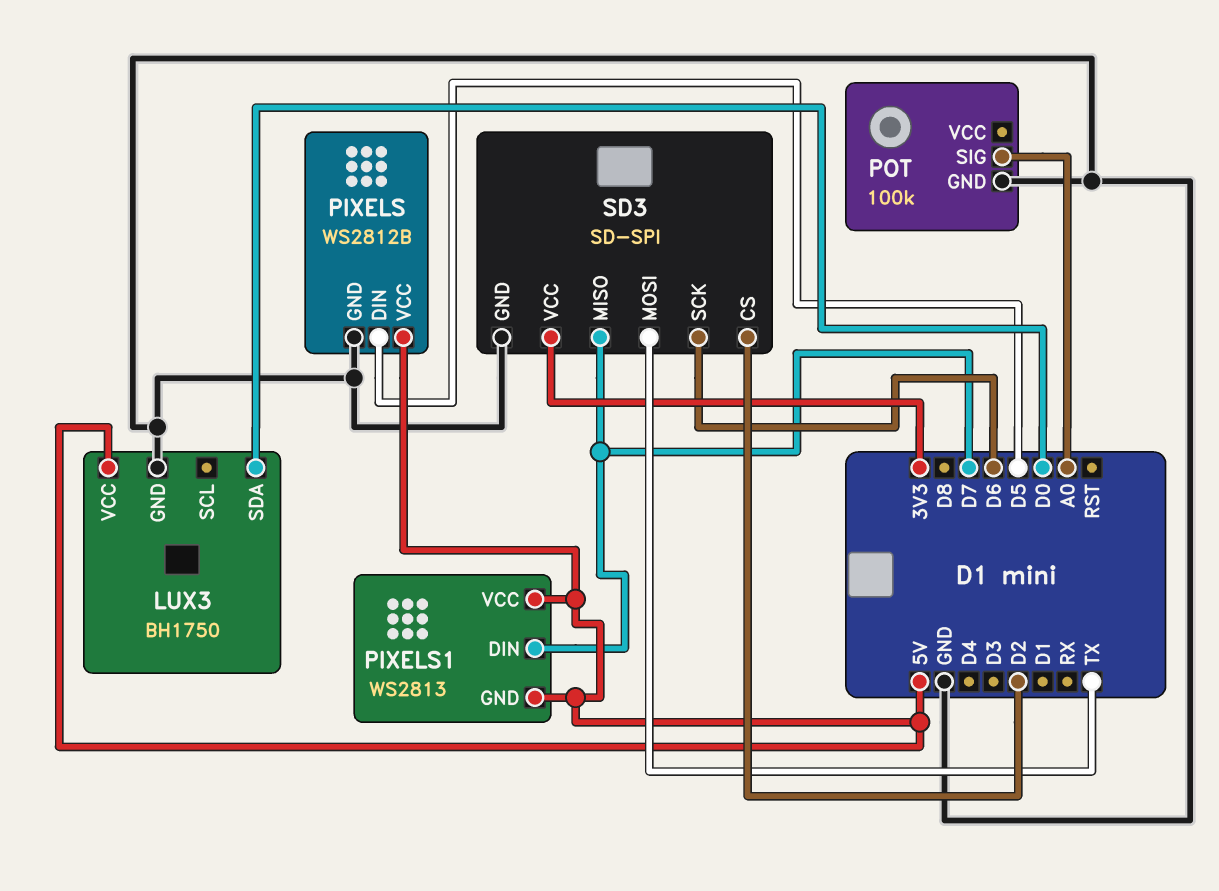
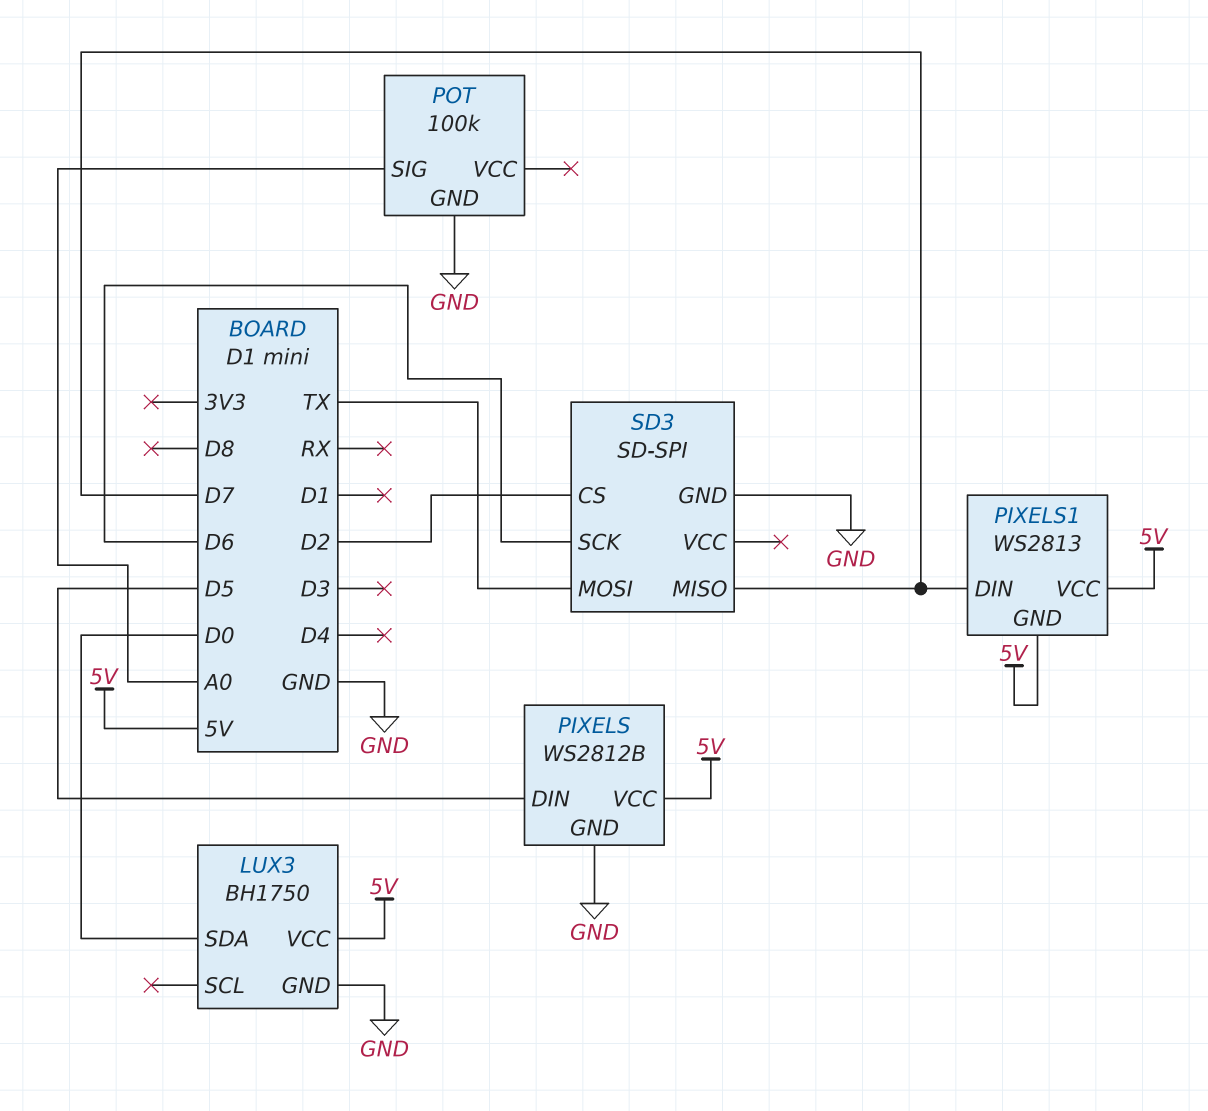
SD3 pin VCC: 3V3 -> none

